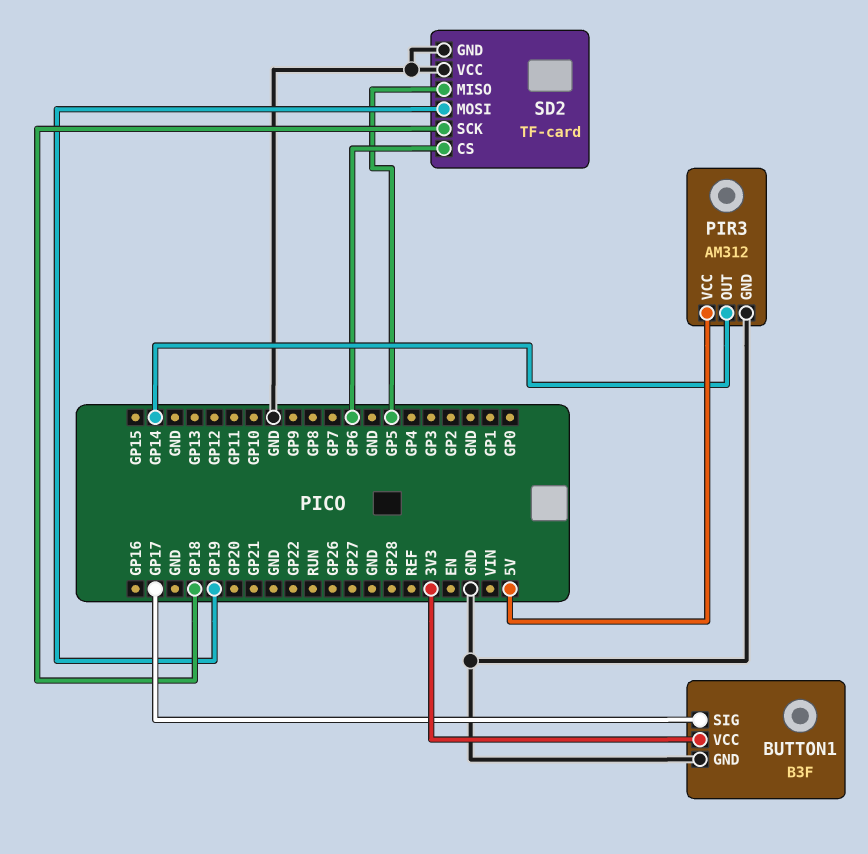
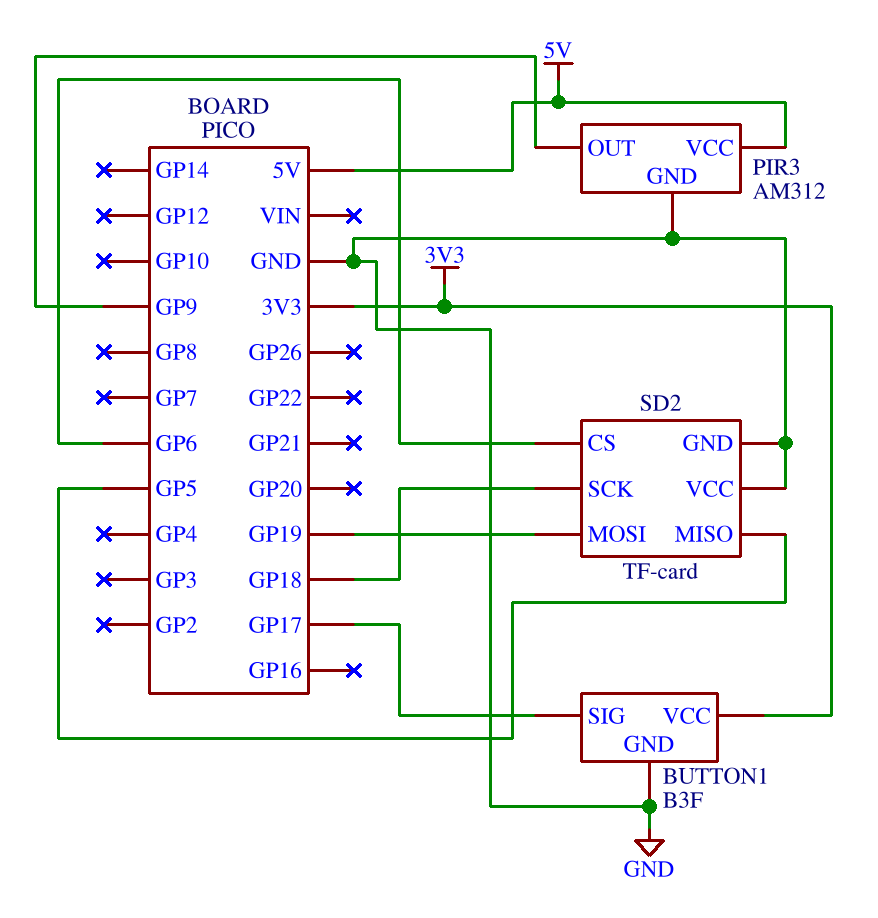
PIR3 pin OUT: GP14 -> GP9

